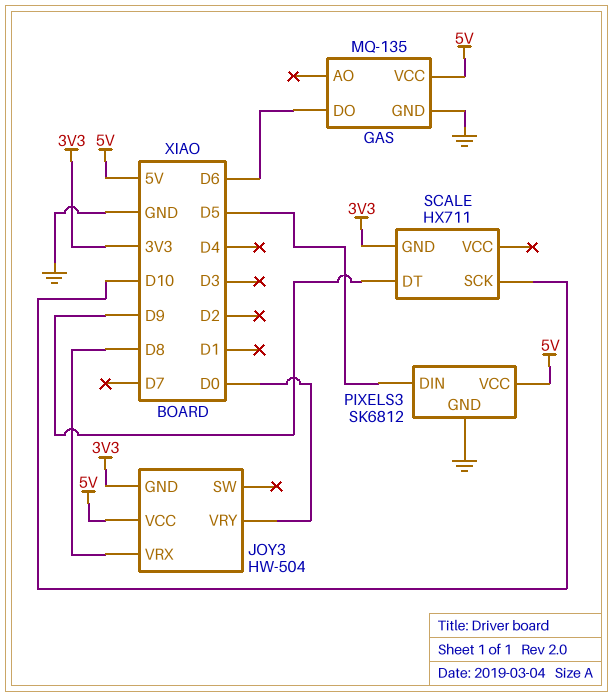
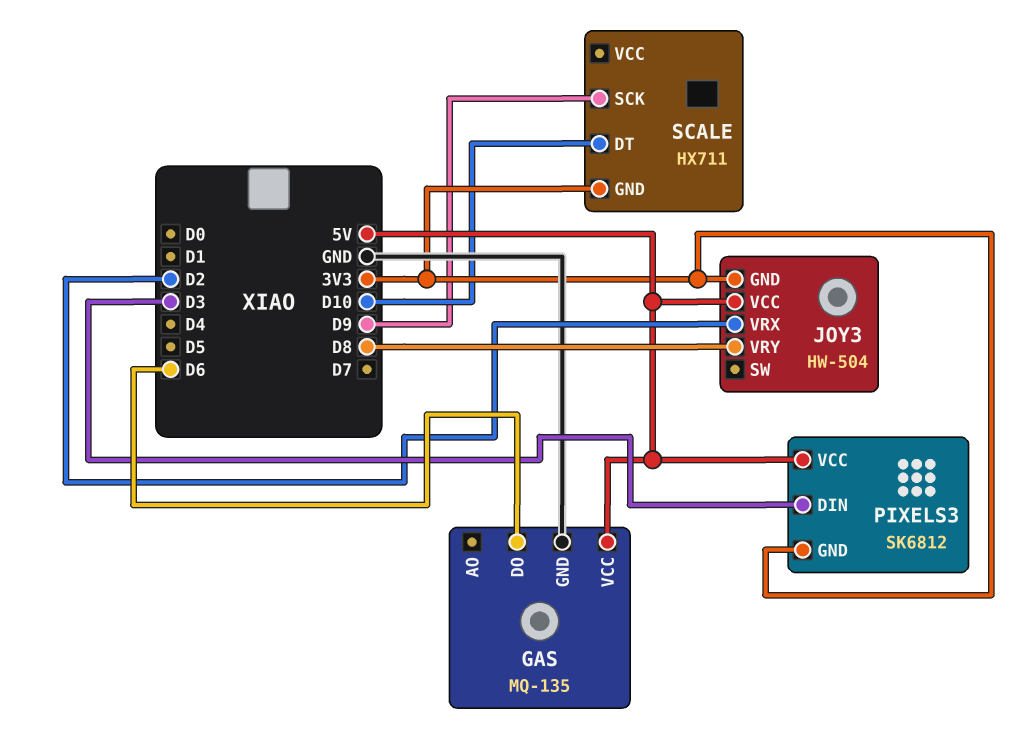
JOY3 pin VRX: D8 -> D2
JOY3 pin VRY: D0 -> D8
PIXELS3 pin DIN: D5 -> D3
PIXELS3 pin GND: GND -> 3V3
SCALE pin DT: D9 -> D10
SCALE pin SCK: D10 -> D9

